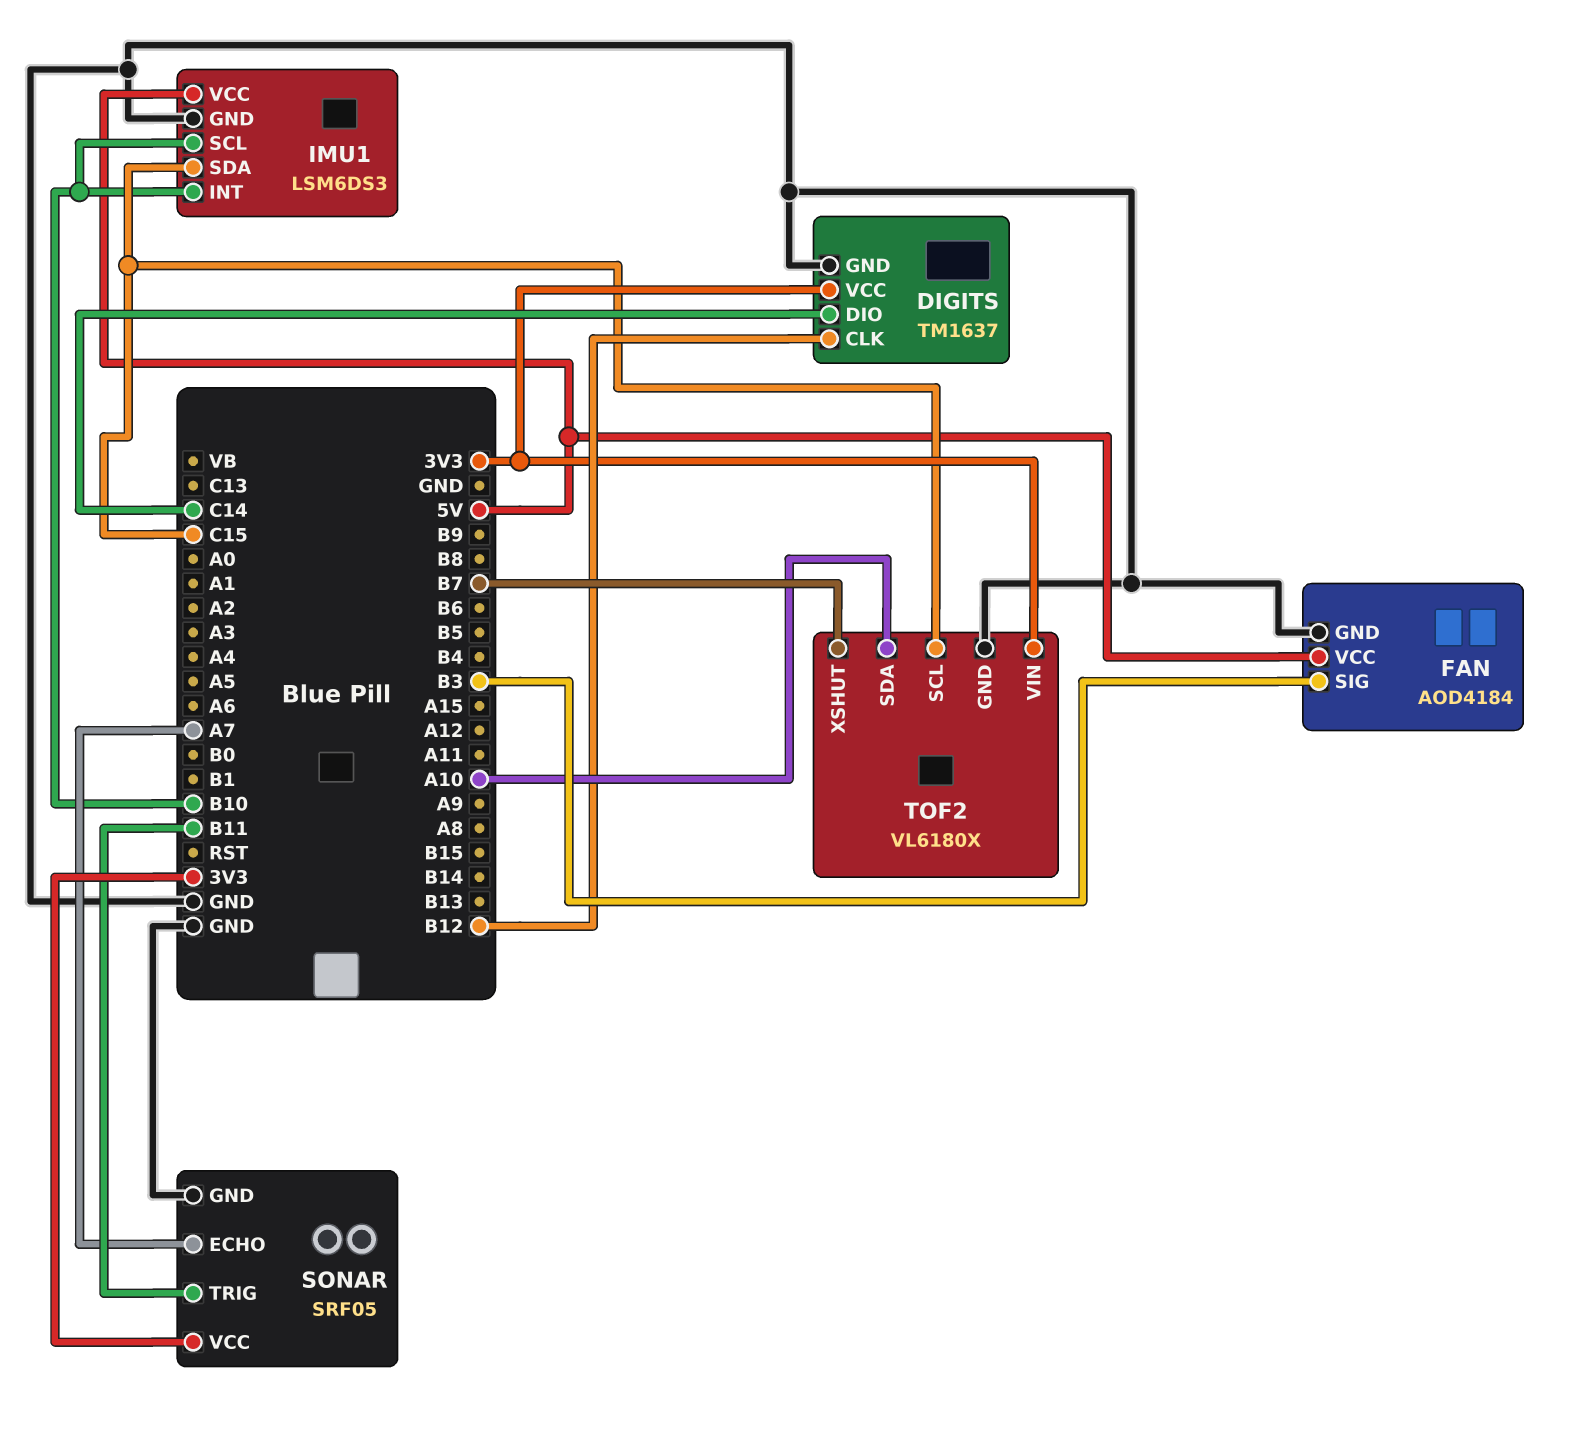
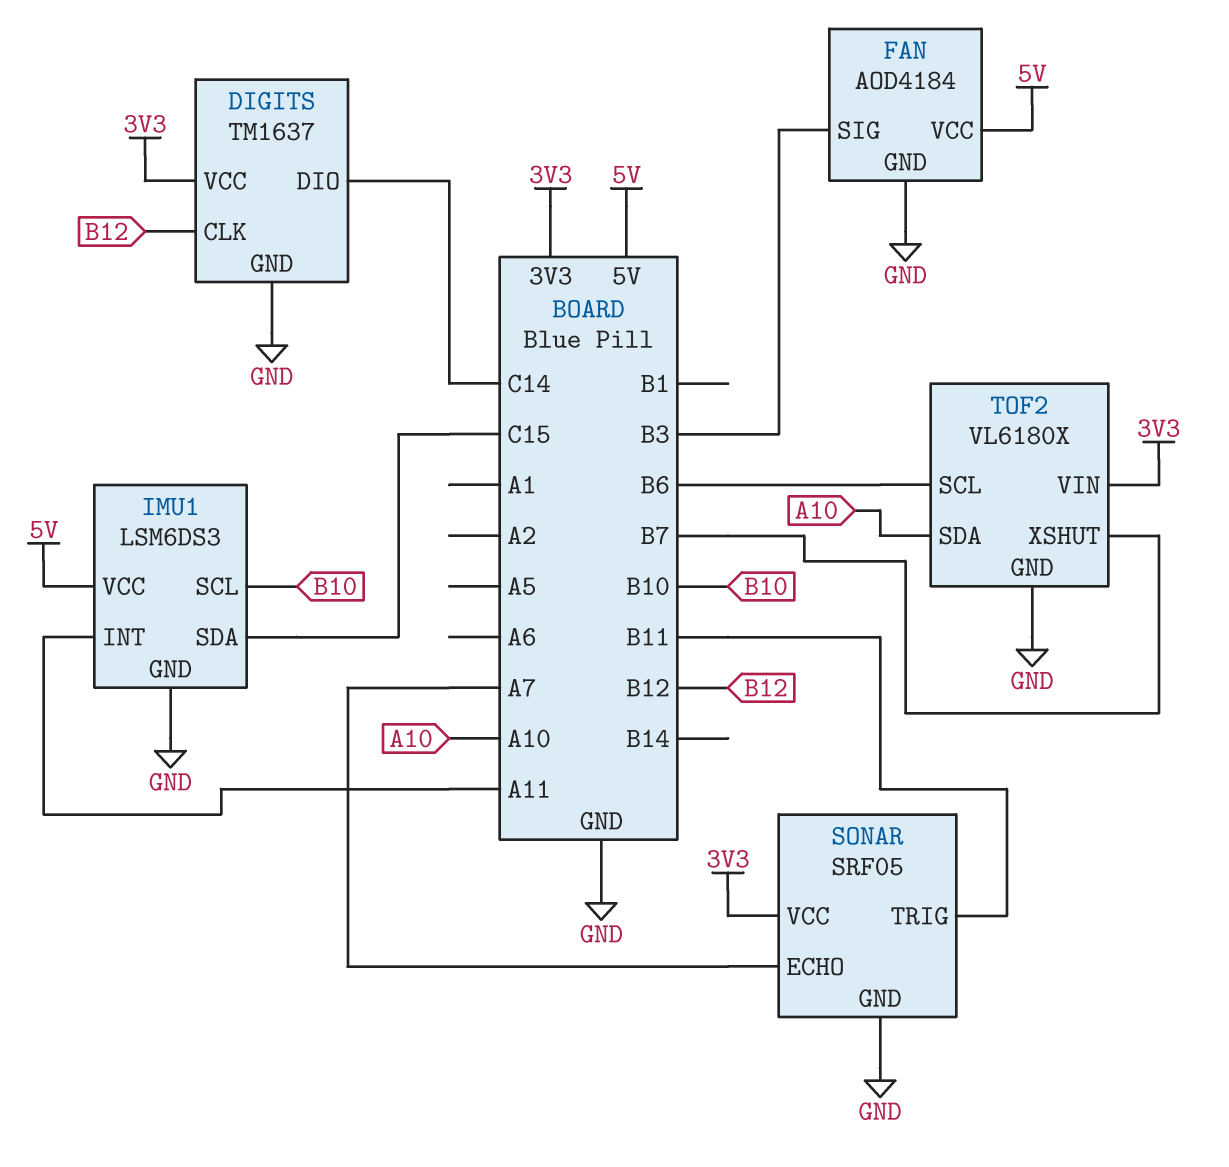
IMU1 pin INT: B10 -> A11
TOF2 pin SCL: C15 -> B6

